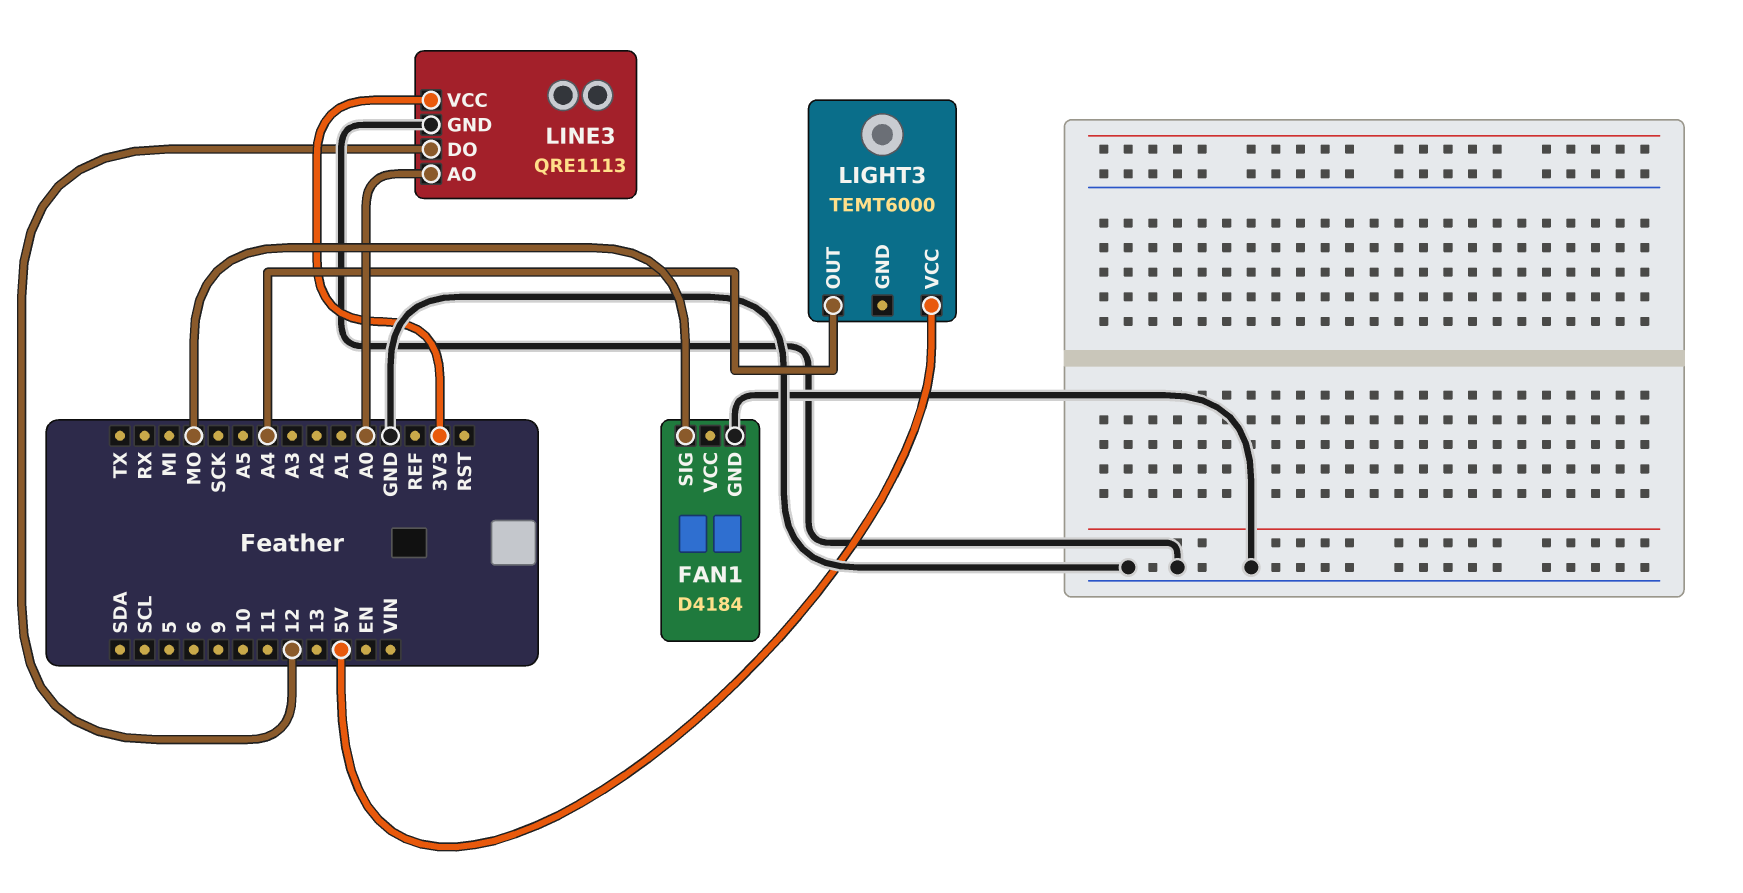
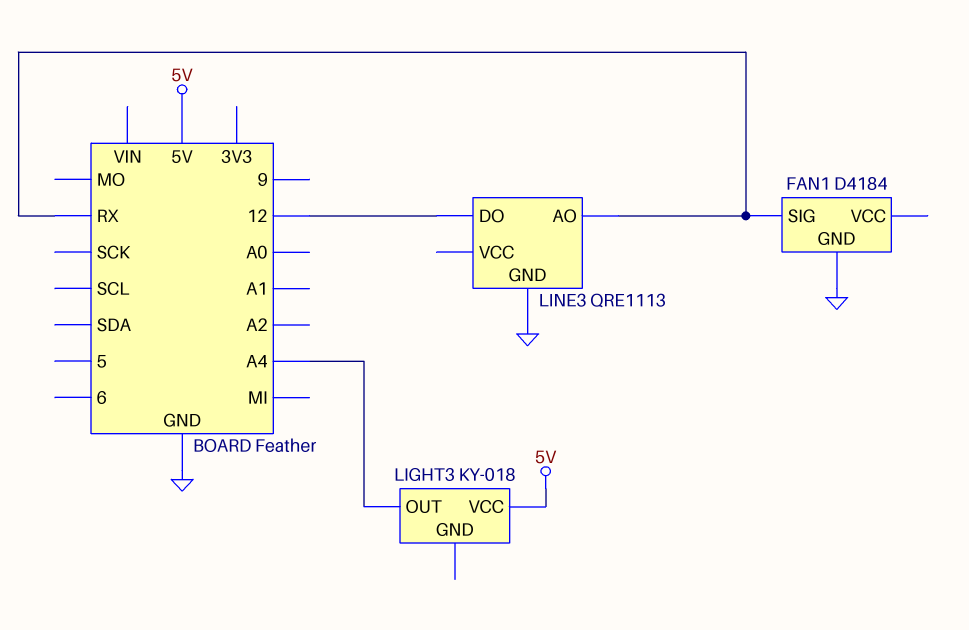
FAN1 pin SIG: MO -> RX
LIGHT3: TEMT6000 -> KY-018
LINE3 pin AO: A0 -> RX
LINE3 pin VCC: 3V3 -> none

